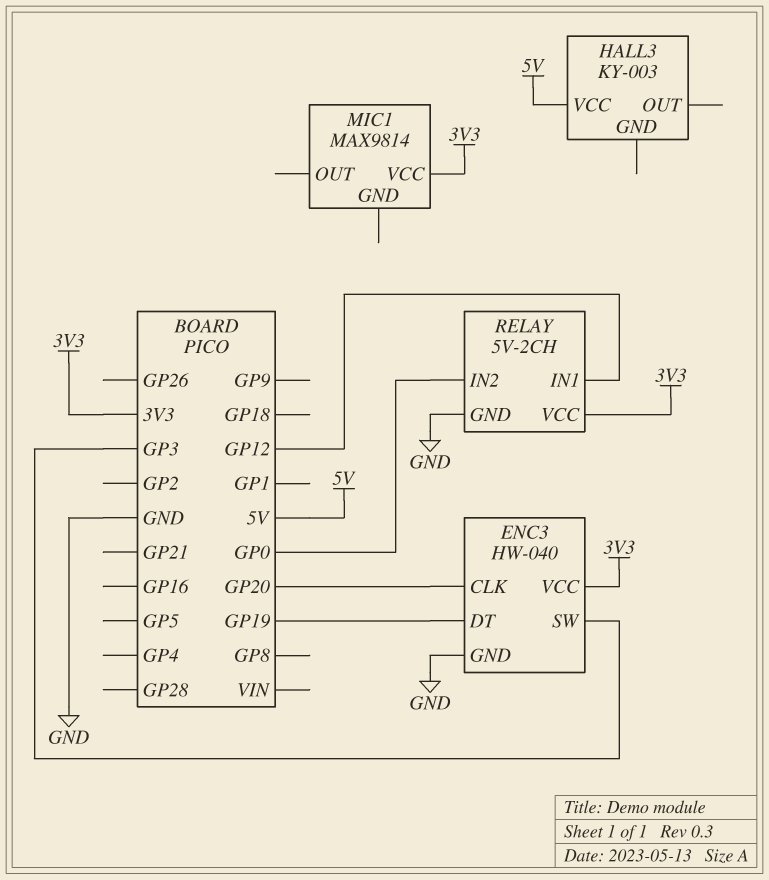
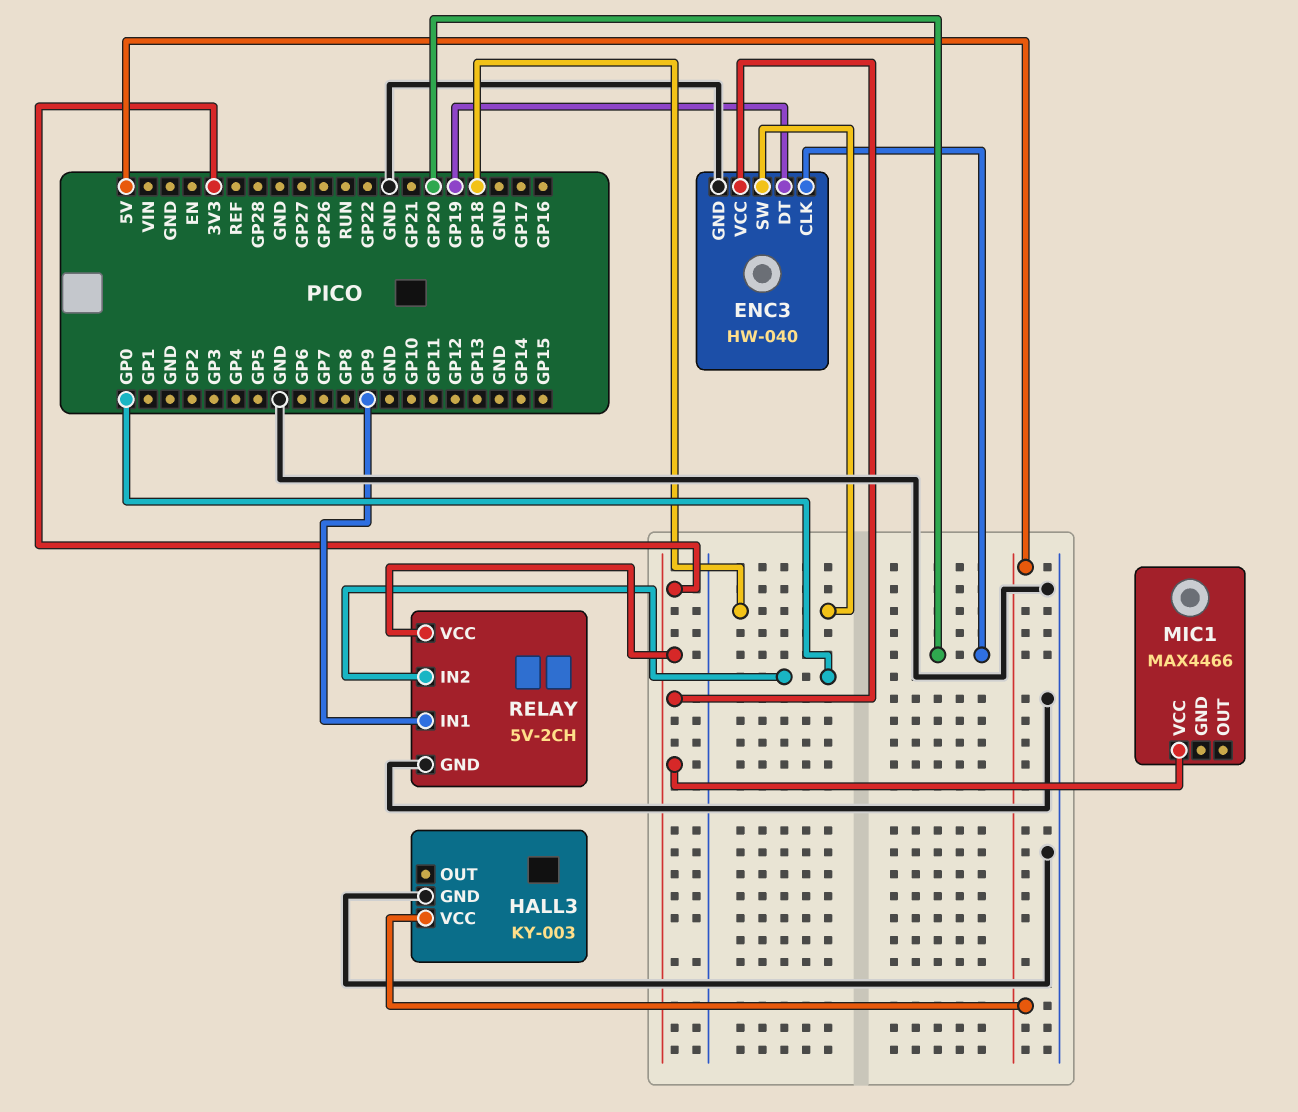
ENC3 pin SW: GP3 -> GP18
HALL3 pin GND: none -> GND
MIC1: MAX9814 -> MAX4466
RELAY pin IN1: GP12 -> GP9

